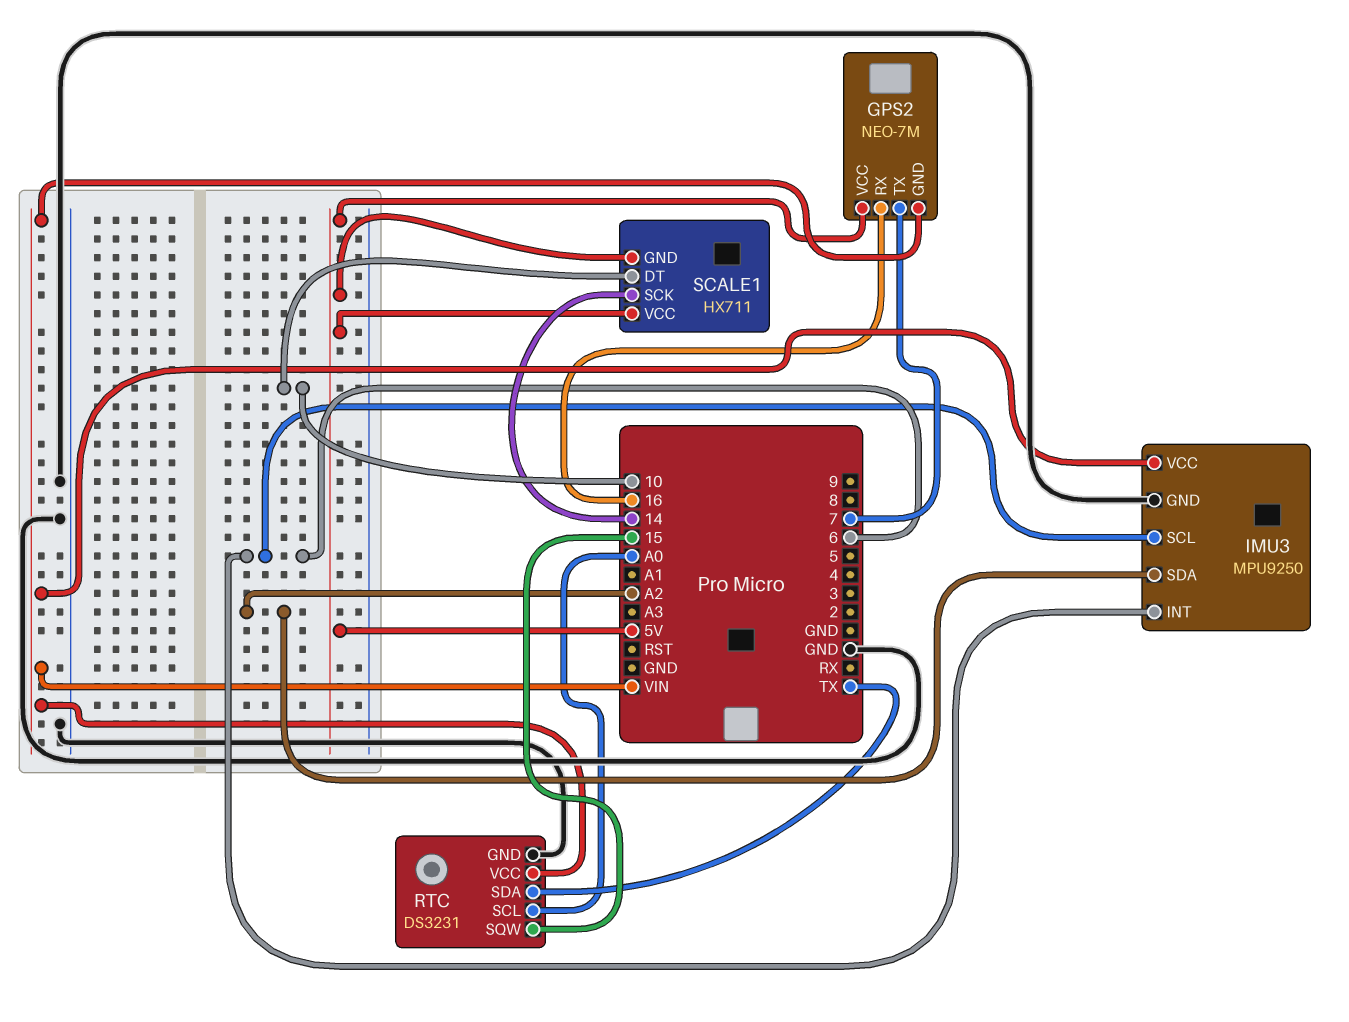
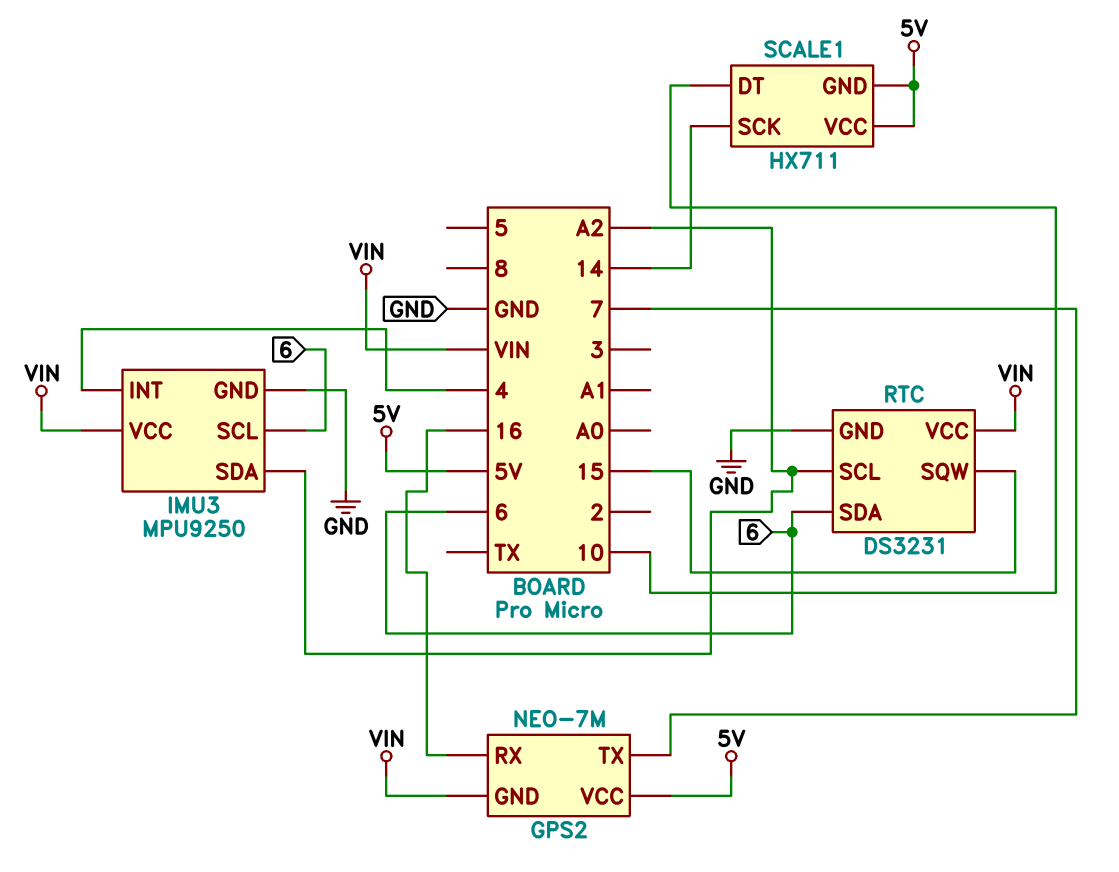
IMU3 pin INT: 6 -> 4
RTC pin SCL: A0 -> A2
RTC pin SDA: TX -> 6

